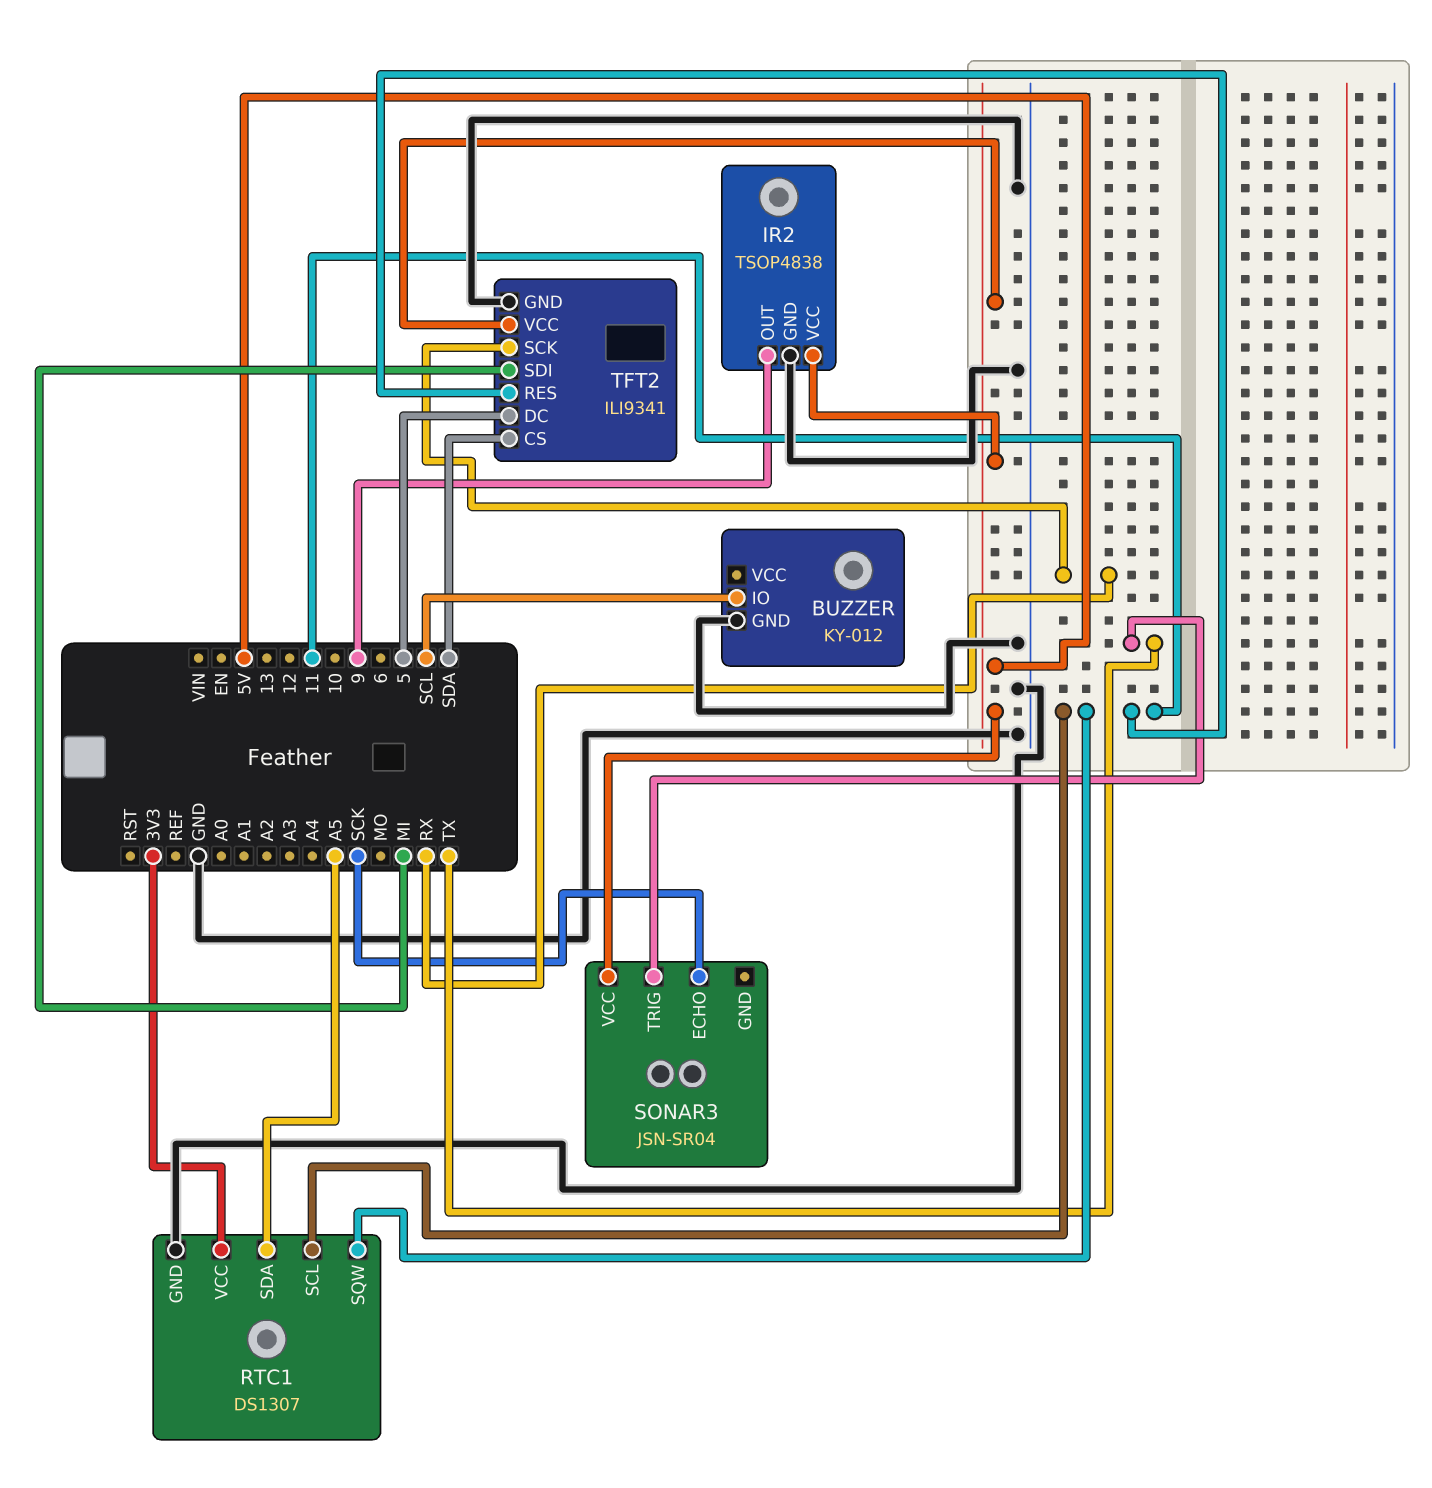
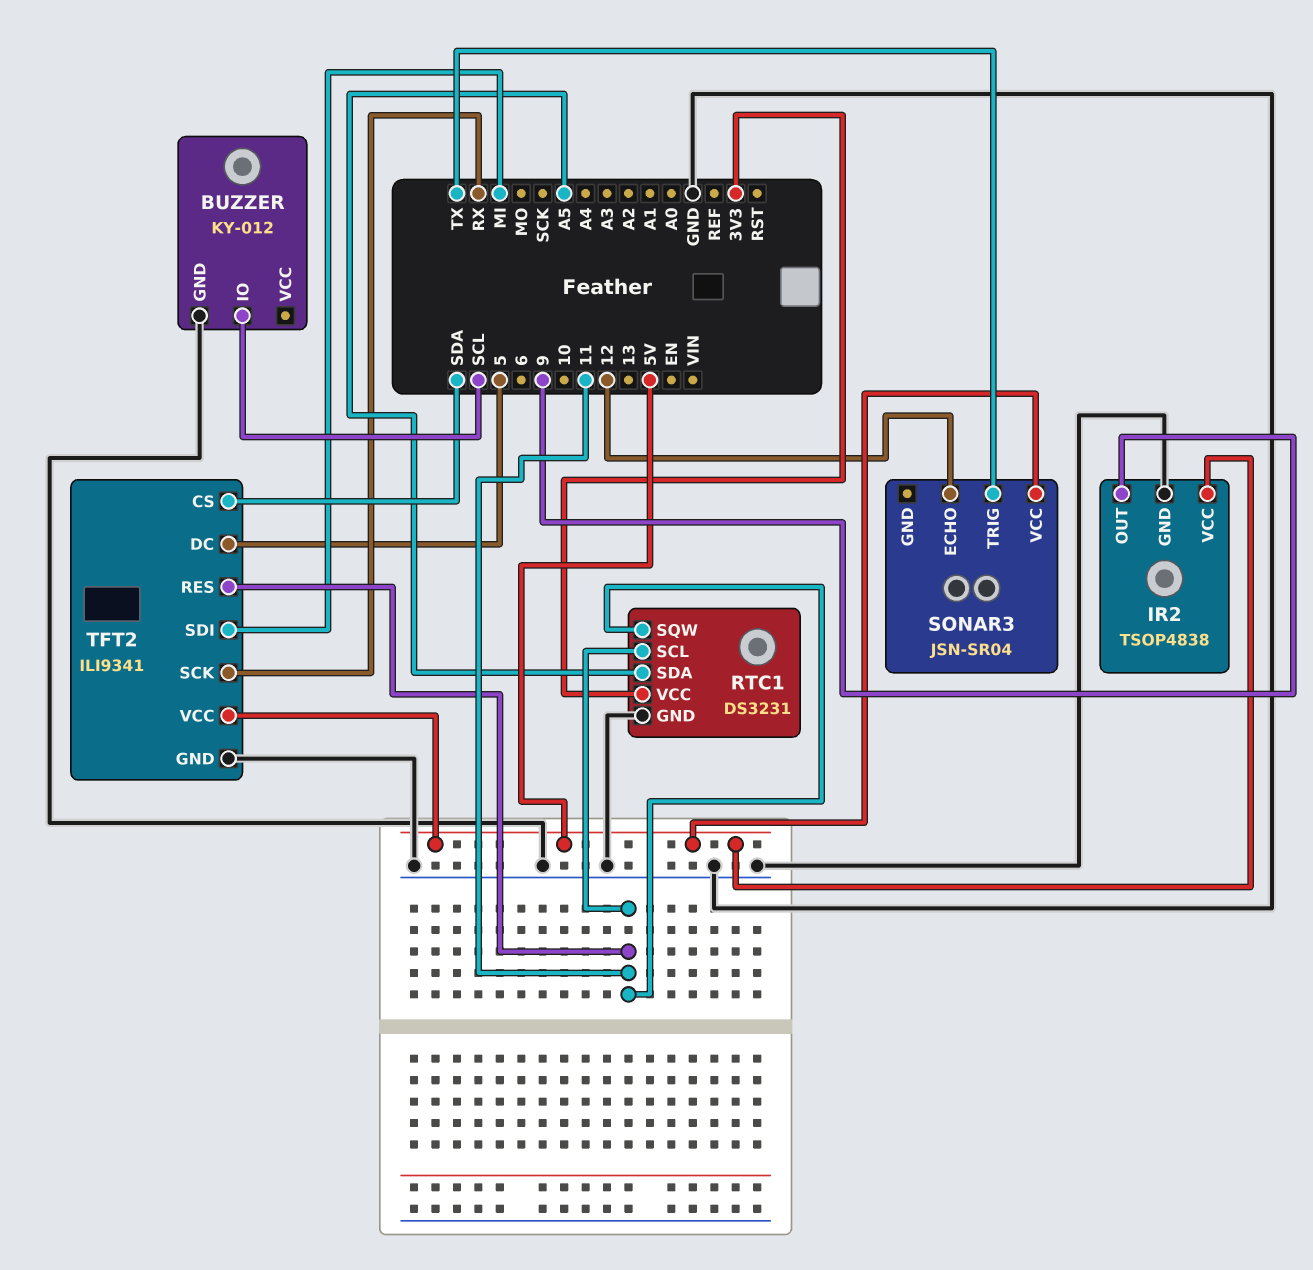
RTC1: DS1307 -> DS3231
SONAR3 pin ECHO: SCK -> 12

